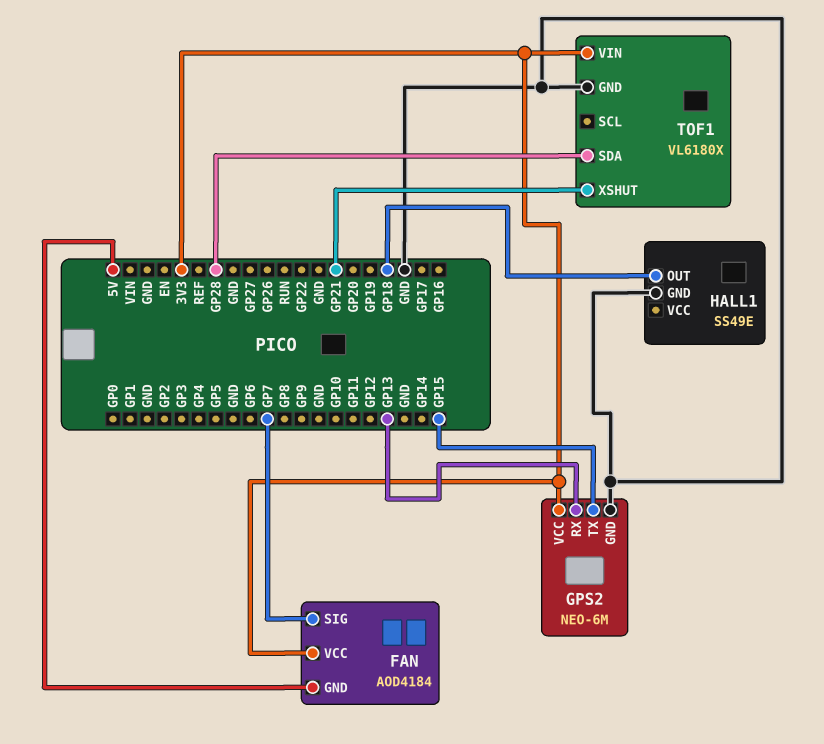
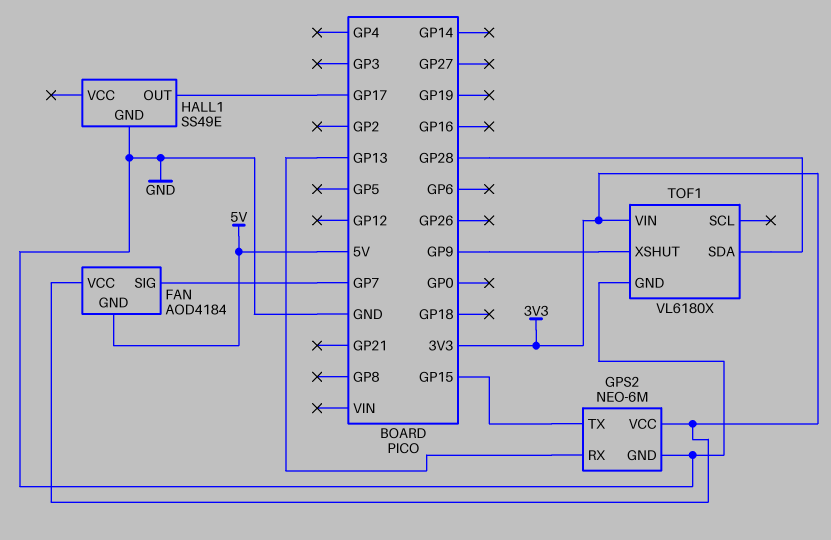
HALL1 pin OUT: GP18 -> GP17
TOF1 pin XSHUT: GP21 -> GP9

